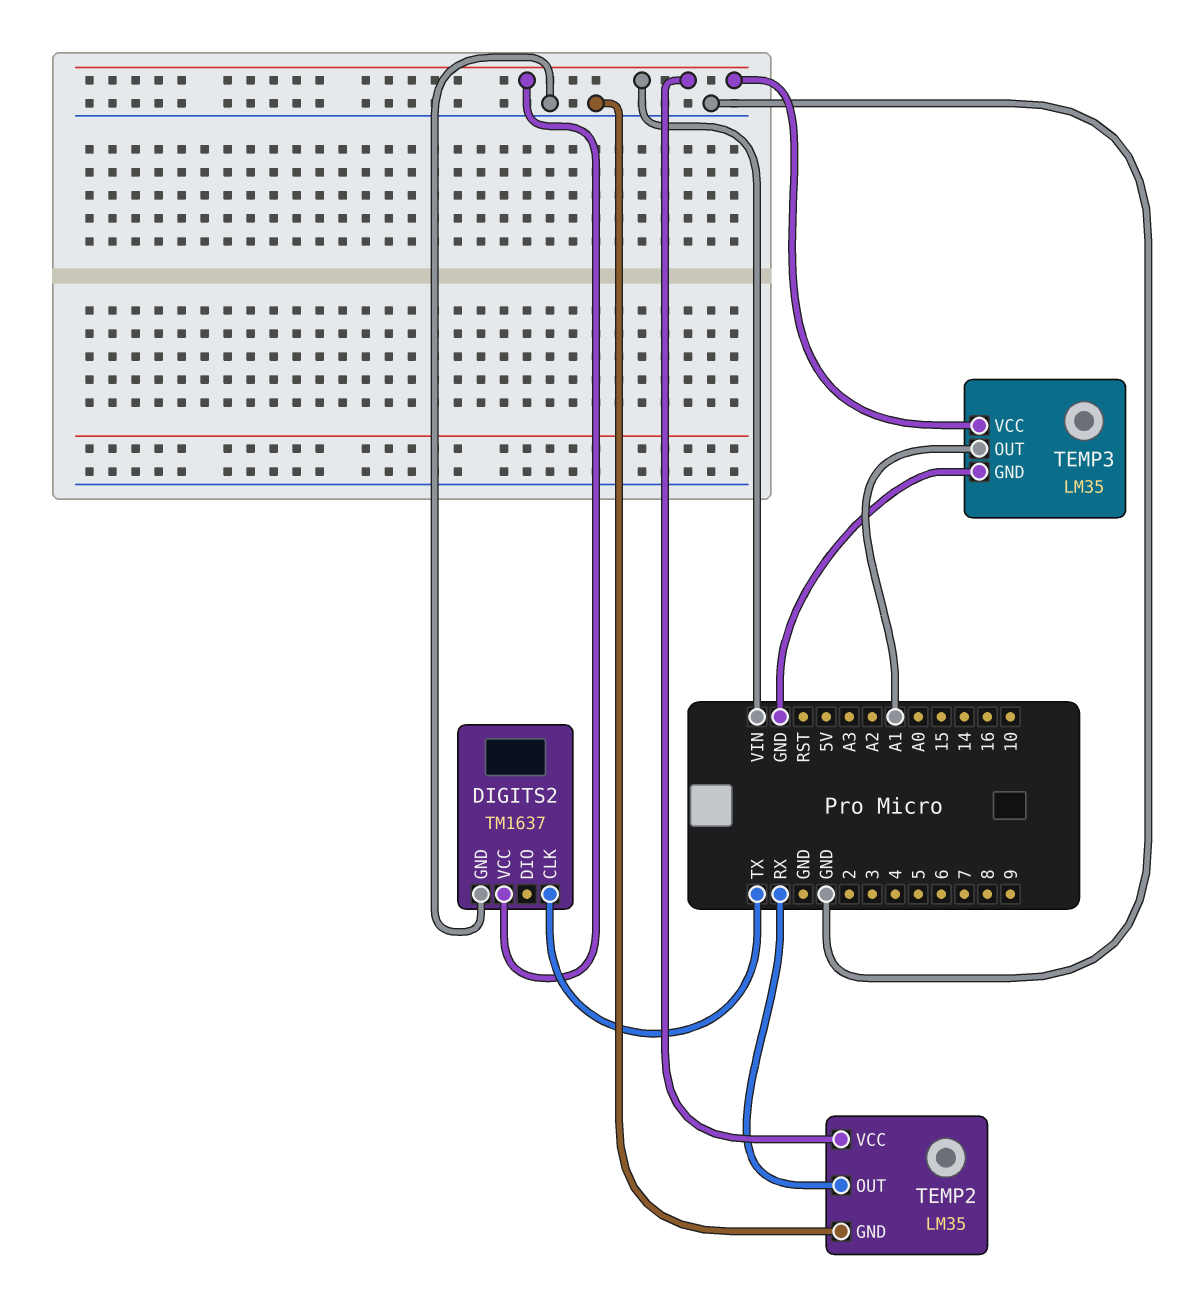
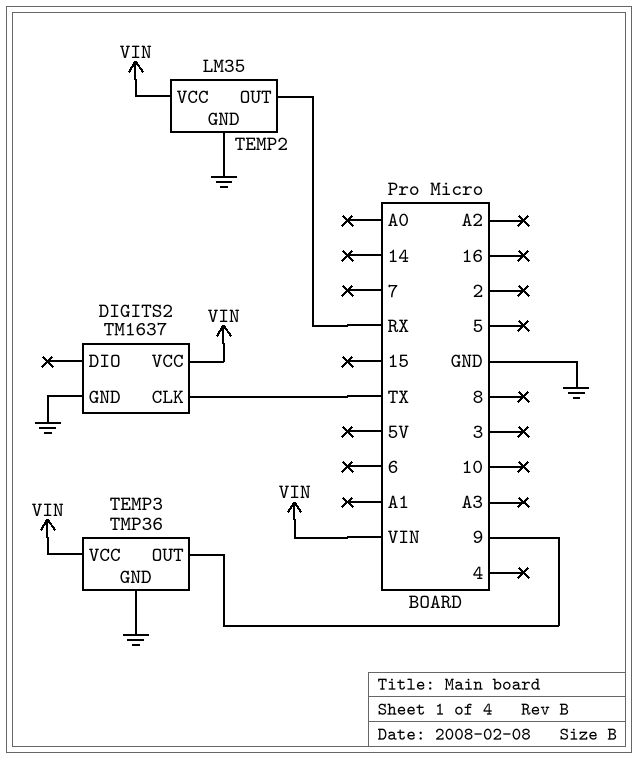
TEMP3: LM35 -> TMP36
TEMP3 pin OUT: A1 -> 9

